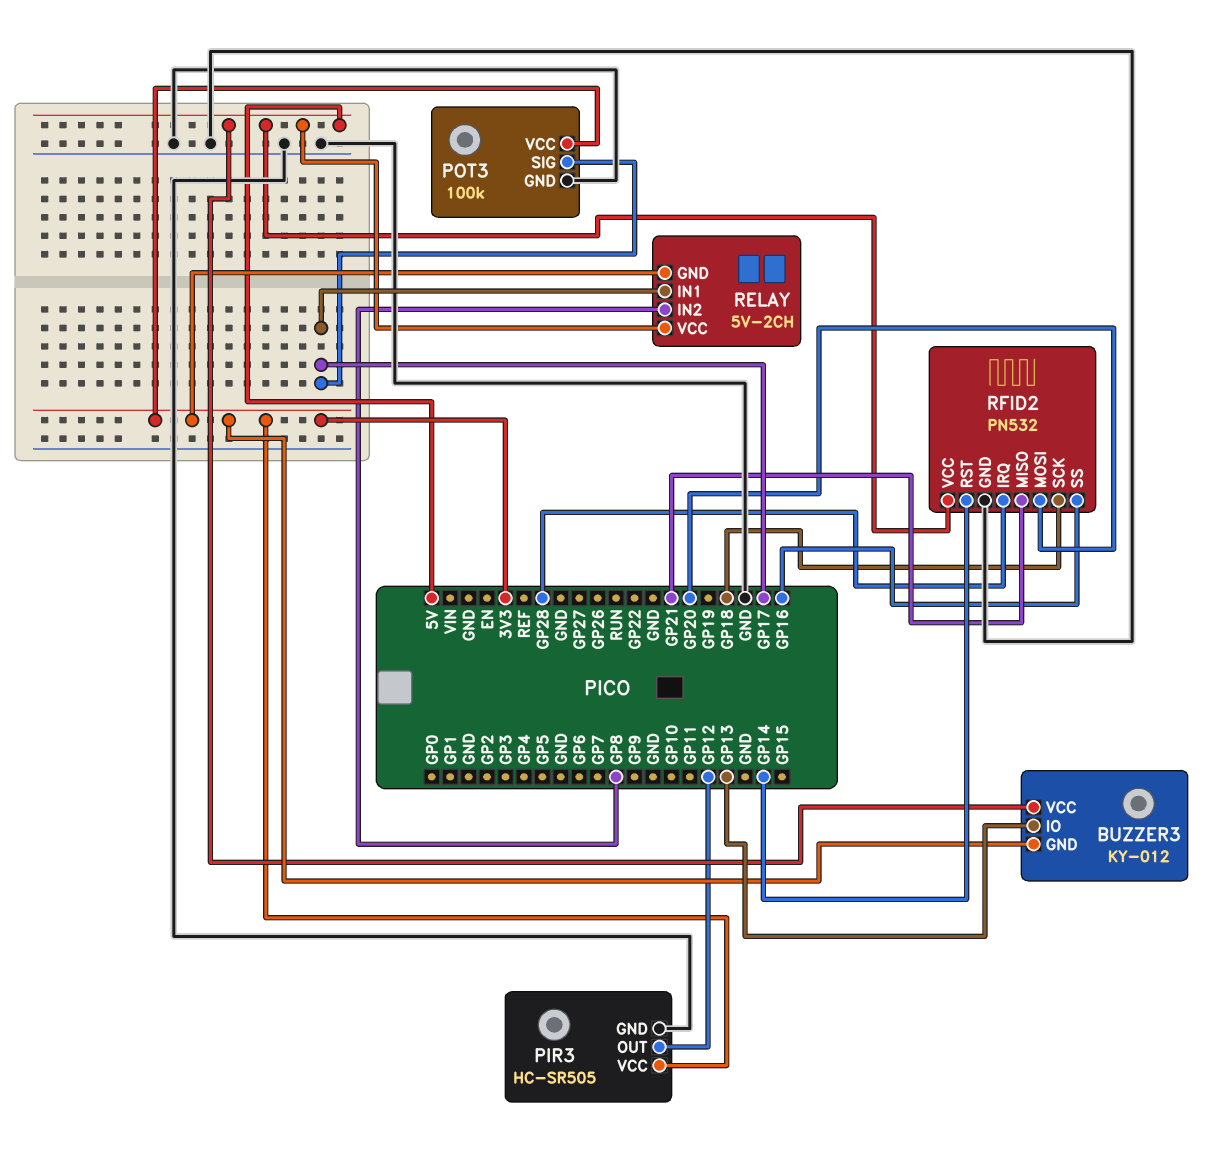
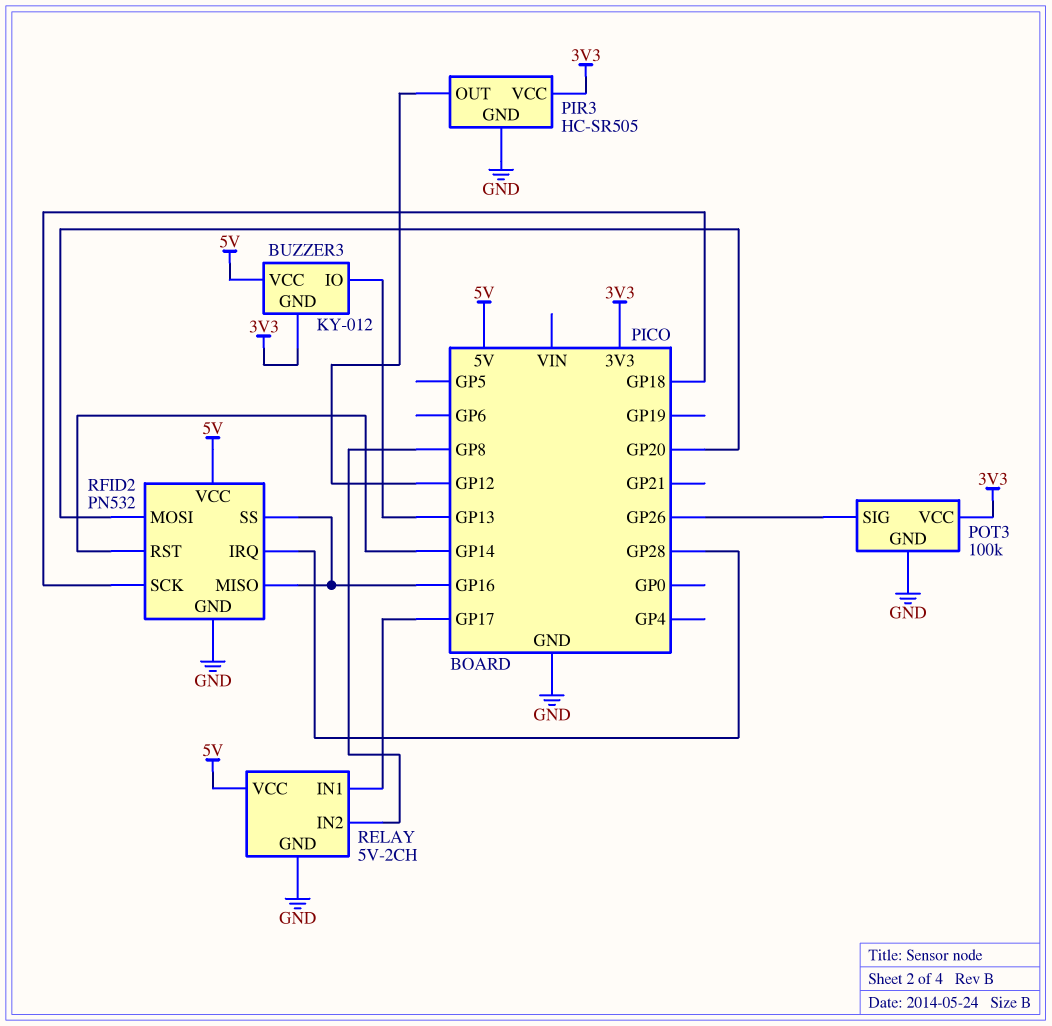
POT3 pin SIG: GP17 -> GP26
RELAY pin GND: 3V3 -> GND
RFID2 pin MISO: GP21 -> GP16

